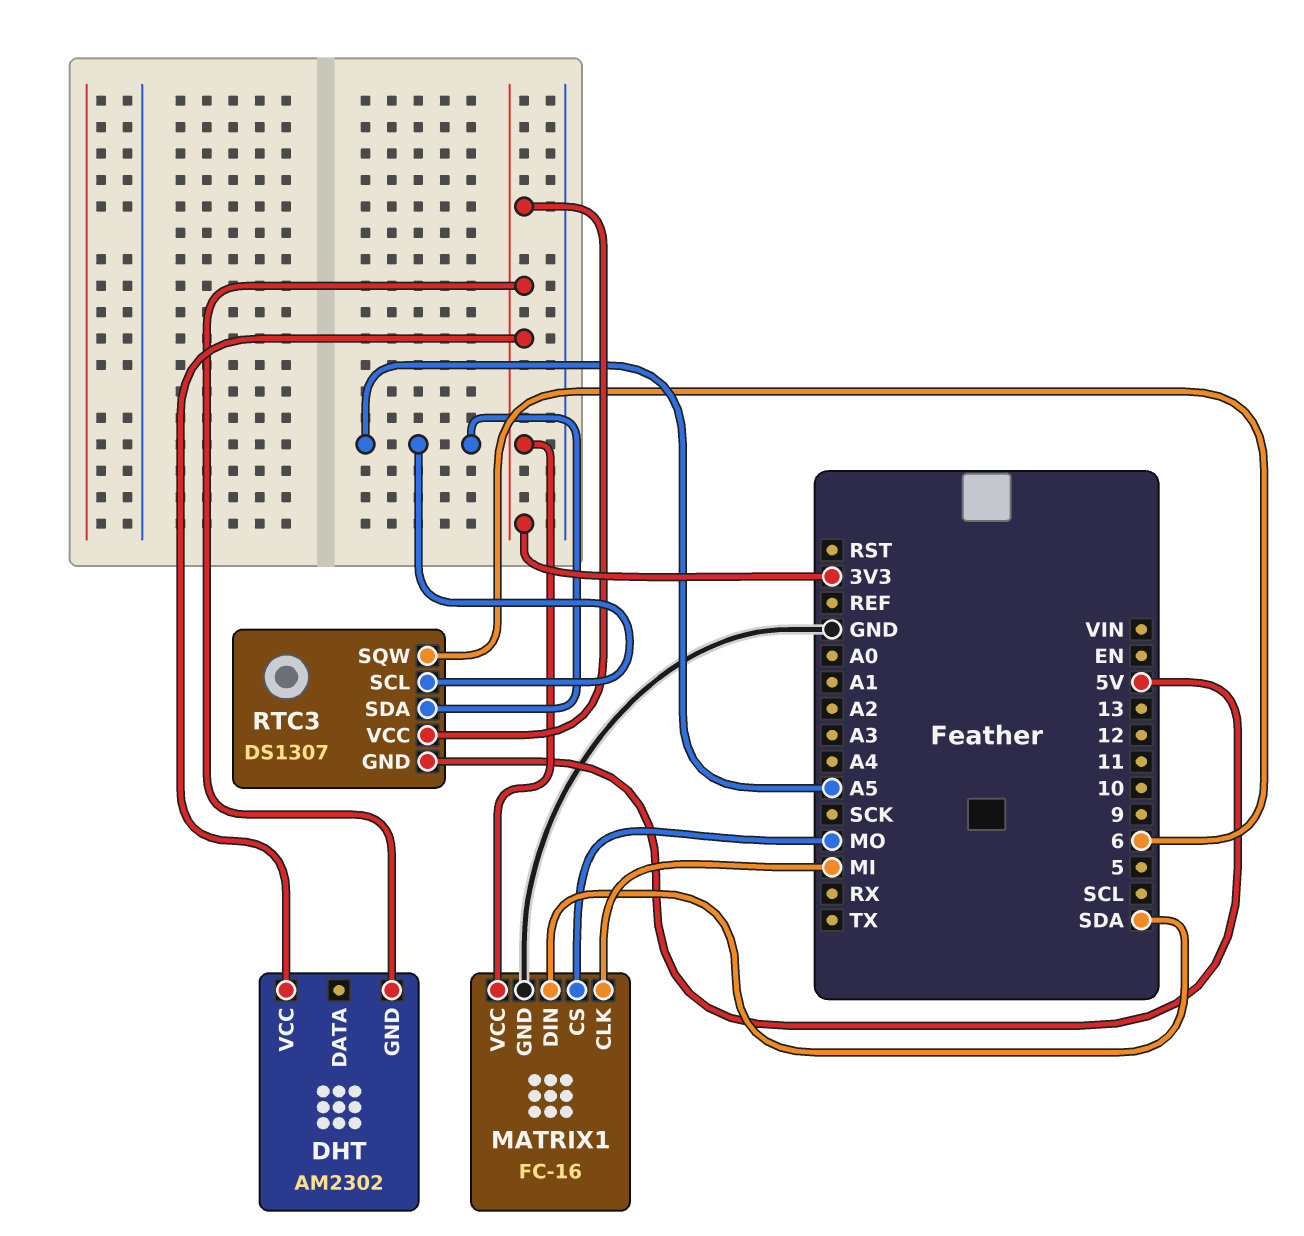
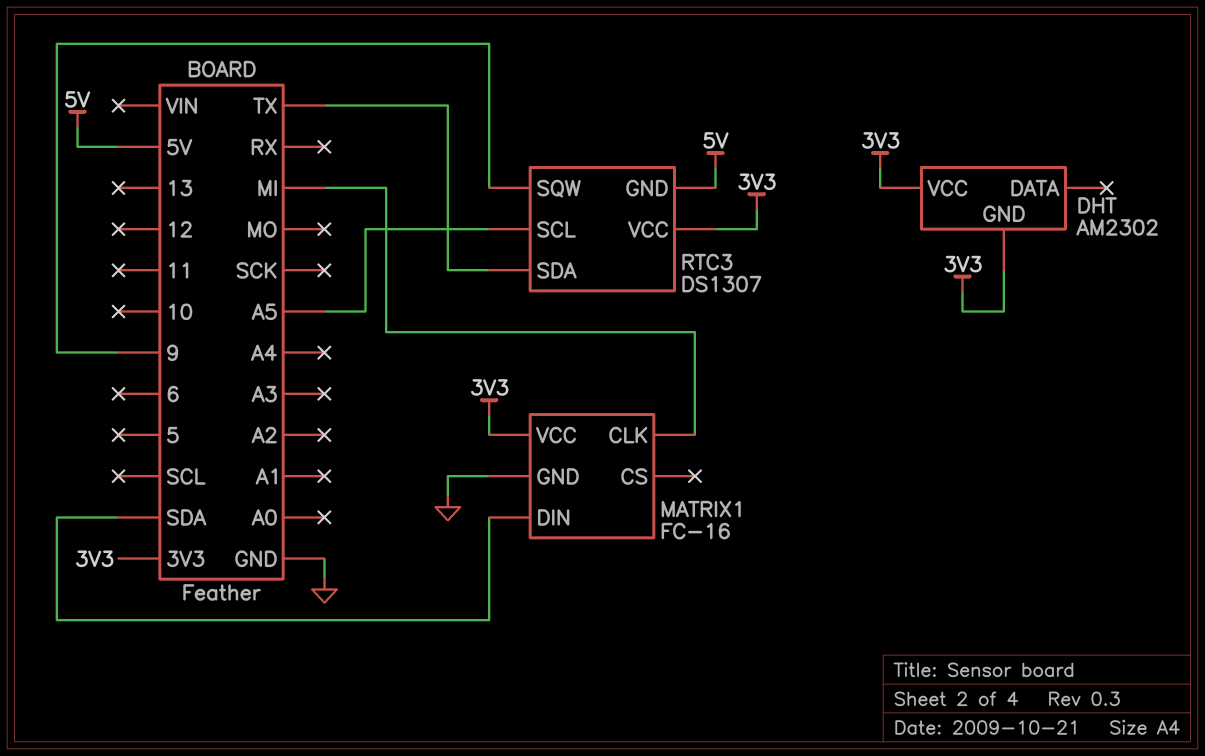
MATRIX1 pin CS: MO -> none
RTC3 pin SDA: A5 -> TX
RTC3 pin SQW: 6 -> 9

